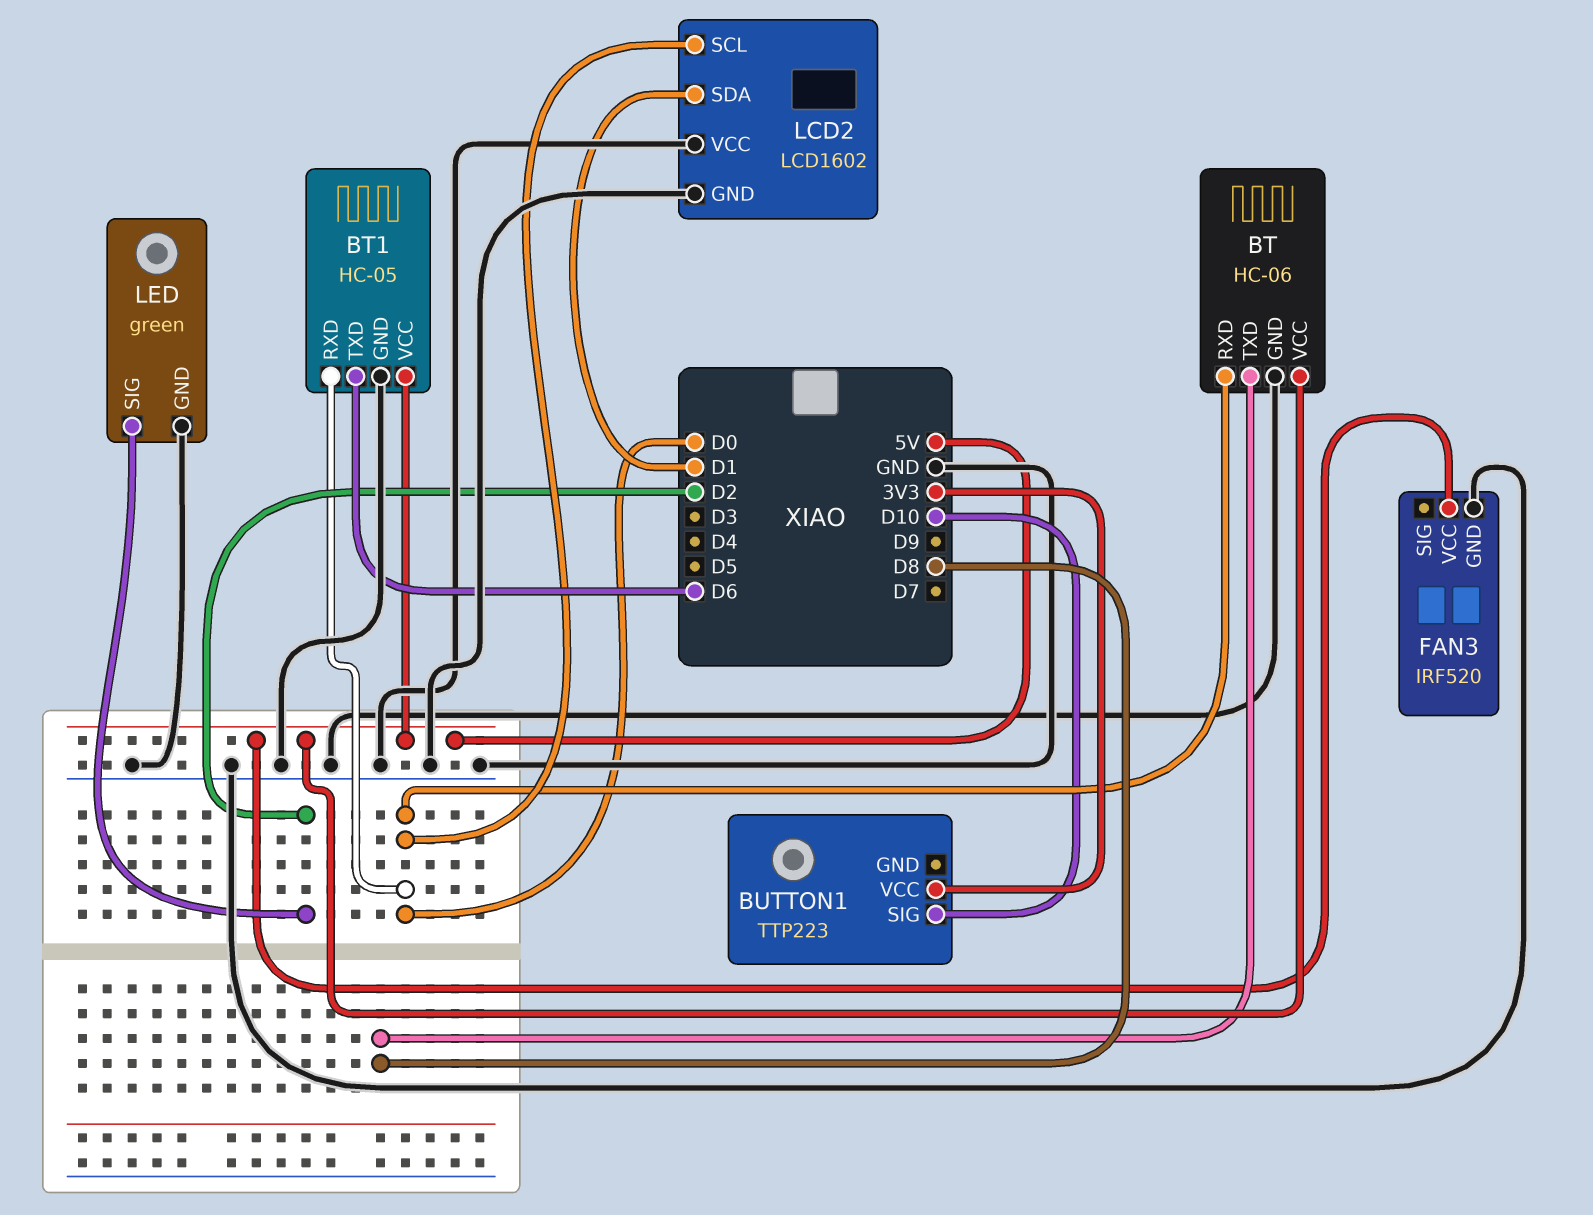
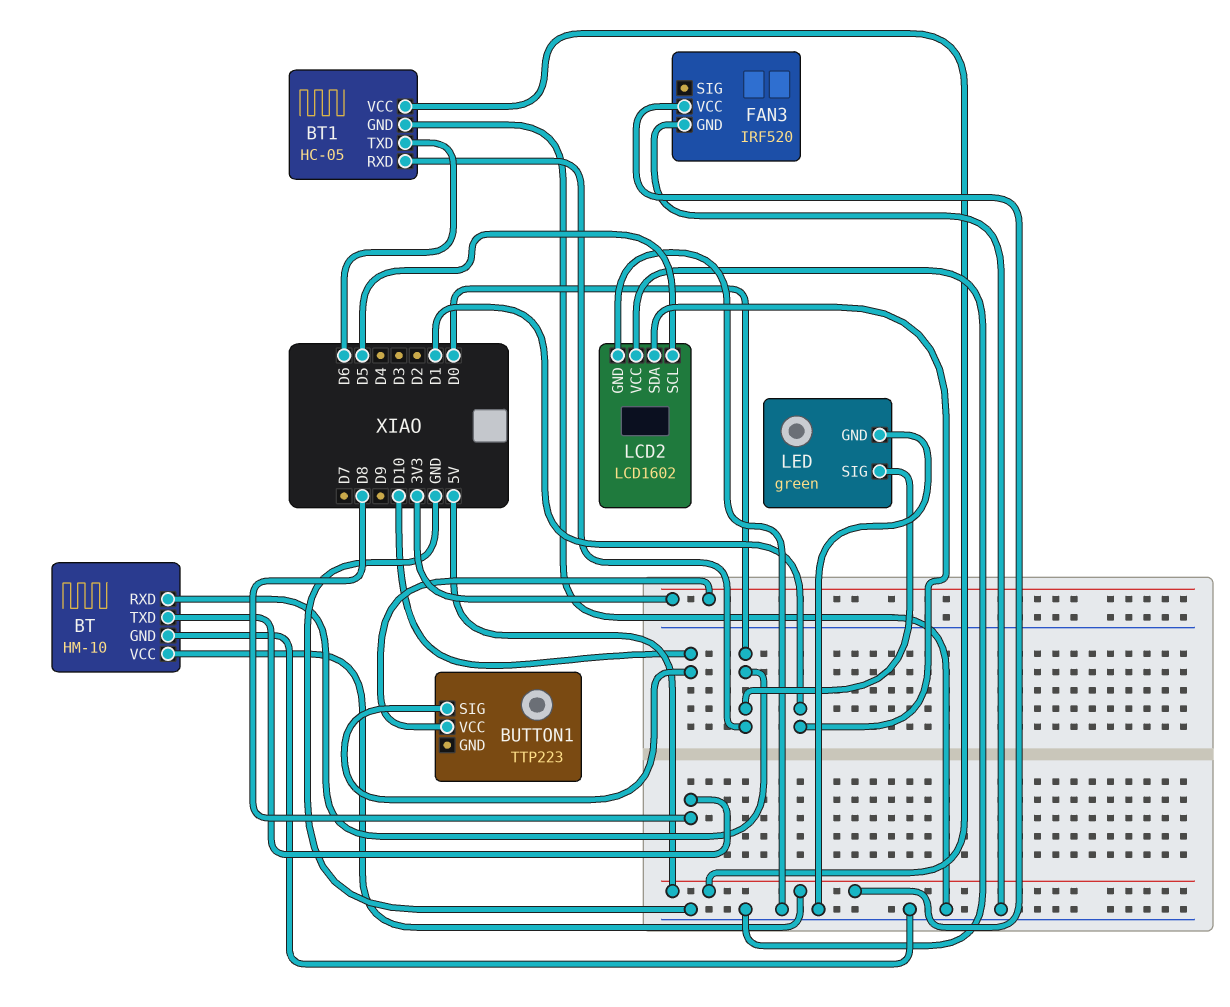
BT: HC-06 -> HM-10
LCD2 pin SCL: D0 -> D5
LED pin SIG: D2 -> D0

